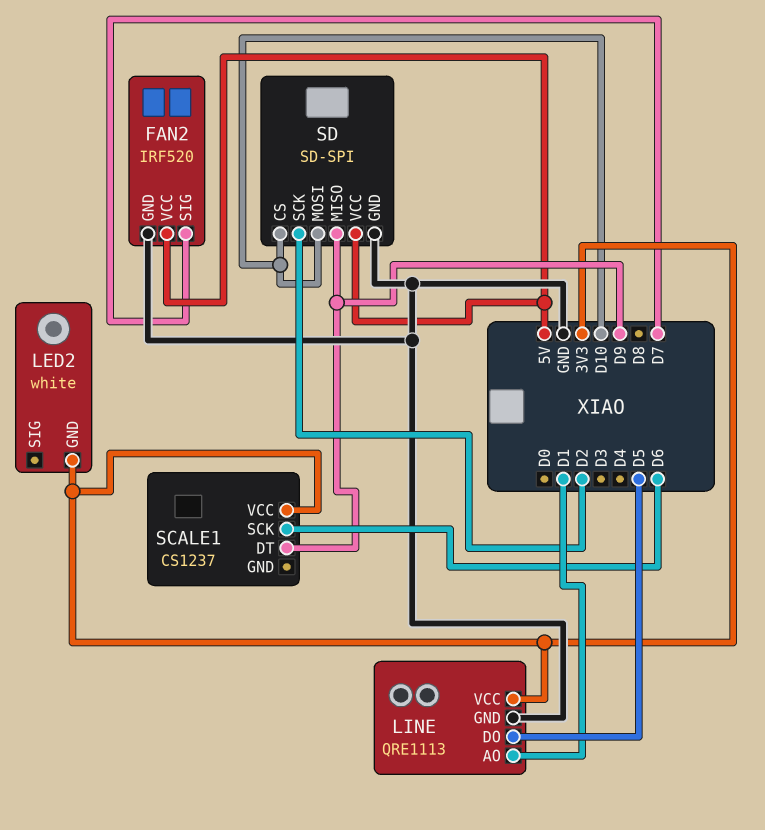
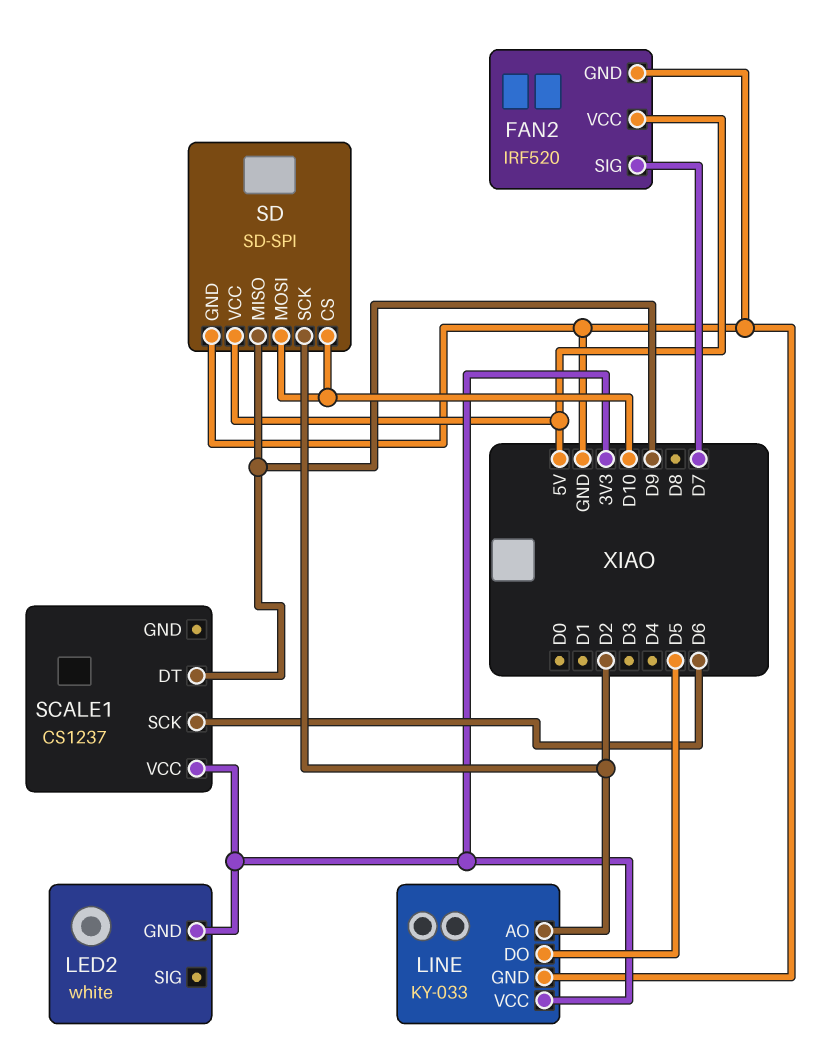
LINE: QRE1113 -> KY-033
LINE pin AO: D1 -> D2

